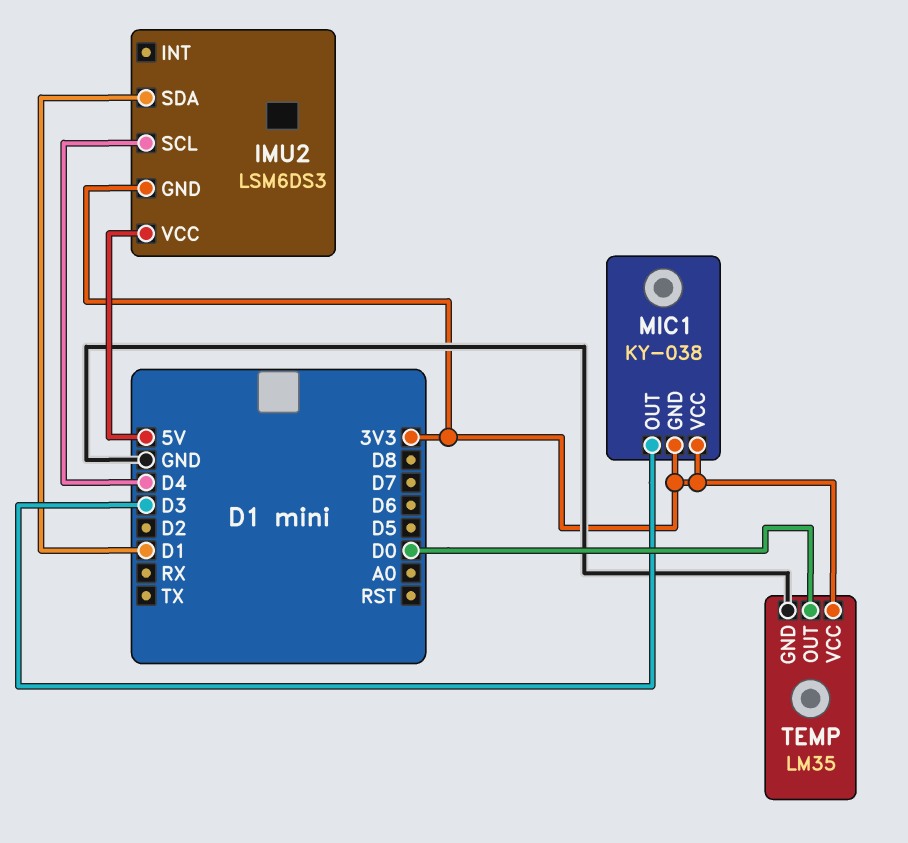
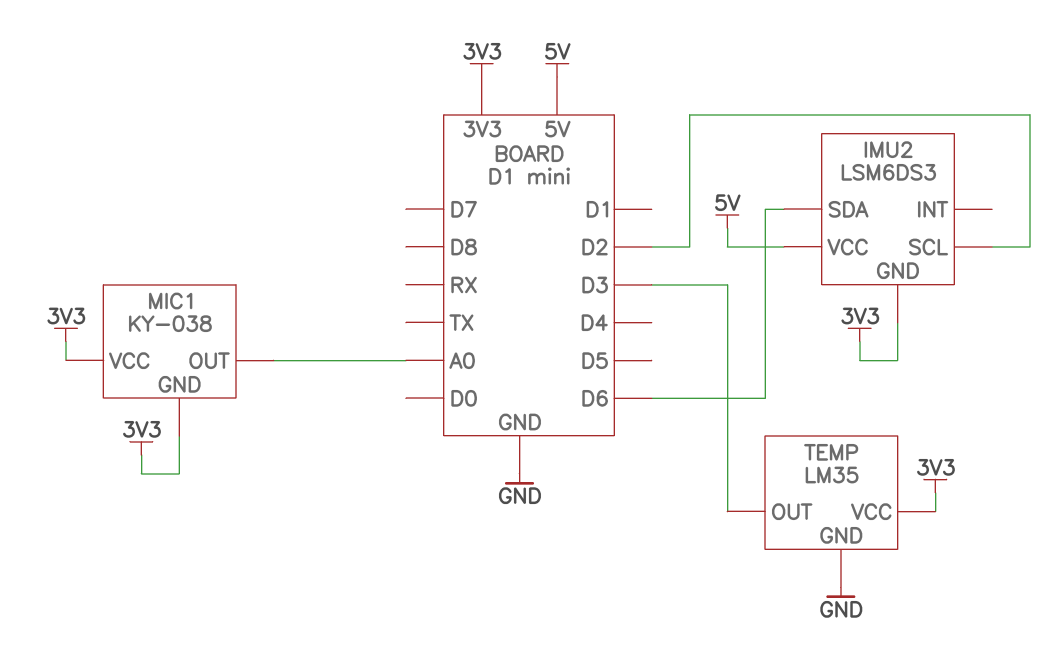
IMU2 pin SCL: D4 -> D2
IMU2 pin SDA: D1 -> D6
MIC1 pin OUT: D3 -> A0
TEMP pin OUT: D0 -> D3

